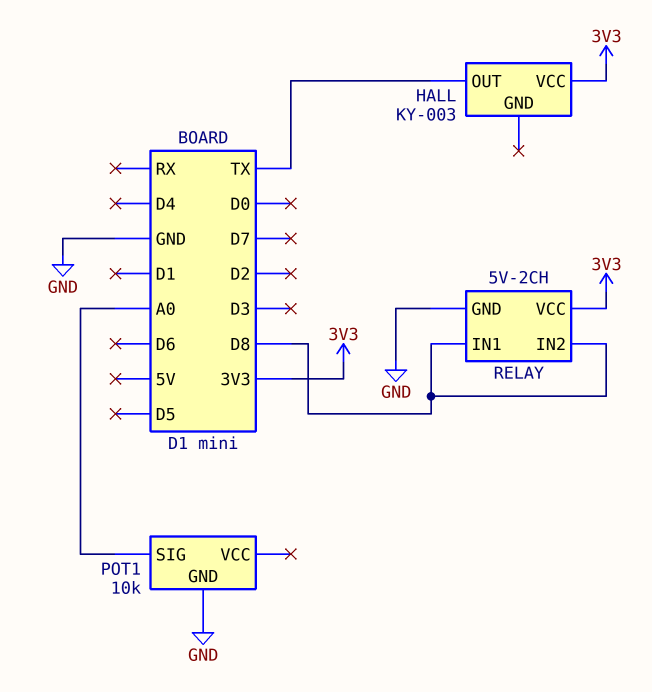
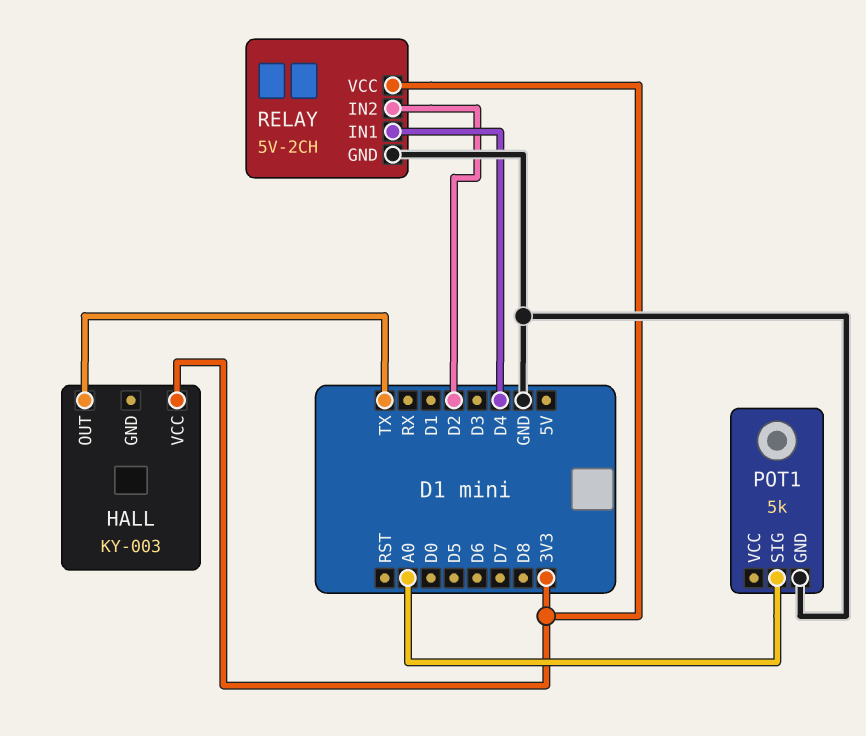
POT1: 10k -> 5k
RELAY pin IN1: D8 -> D4
RELAY pin IN2: D8 -> D2

